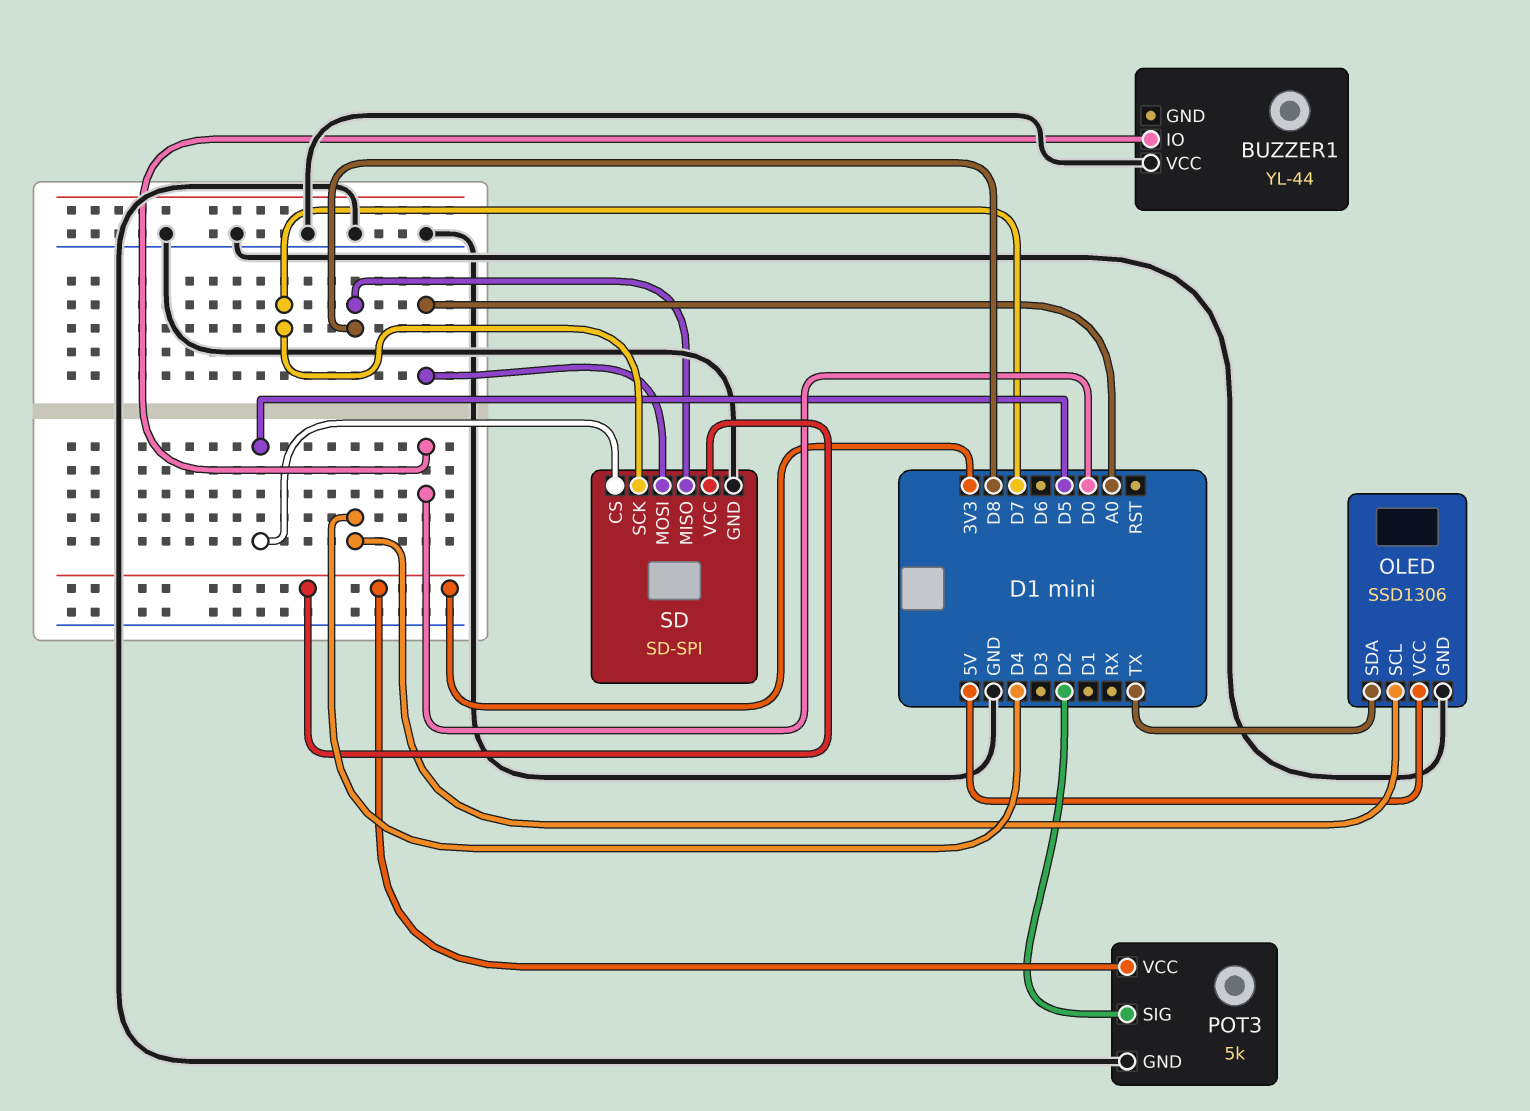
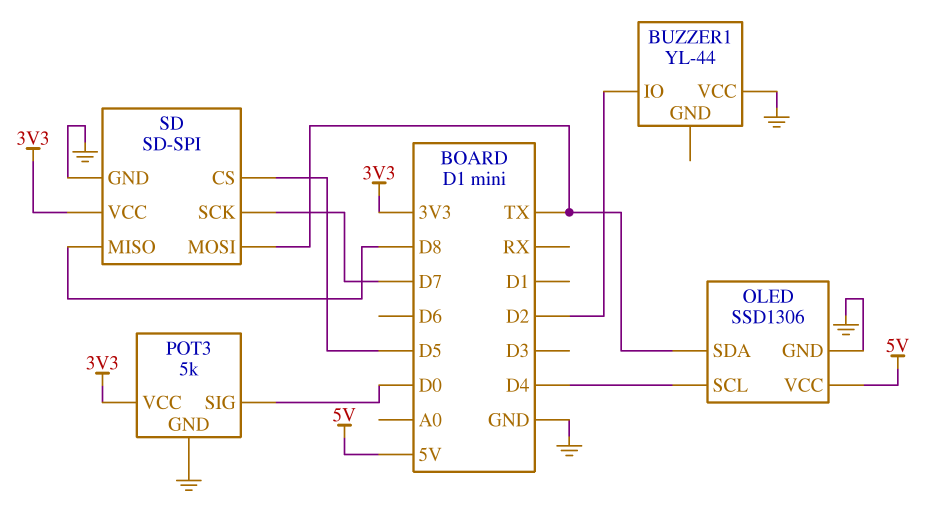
BUZZER1 pin IO: D0 -> D2
POT3 pin SIG: D2 -> D0
SD pin MOSI: A0 -> TX

